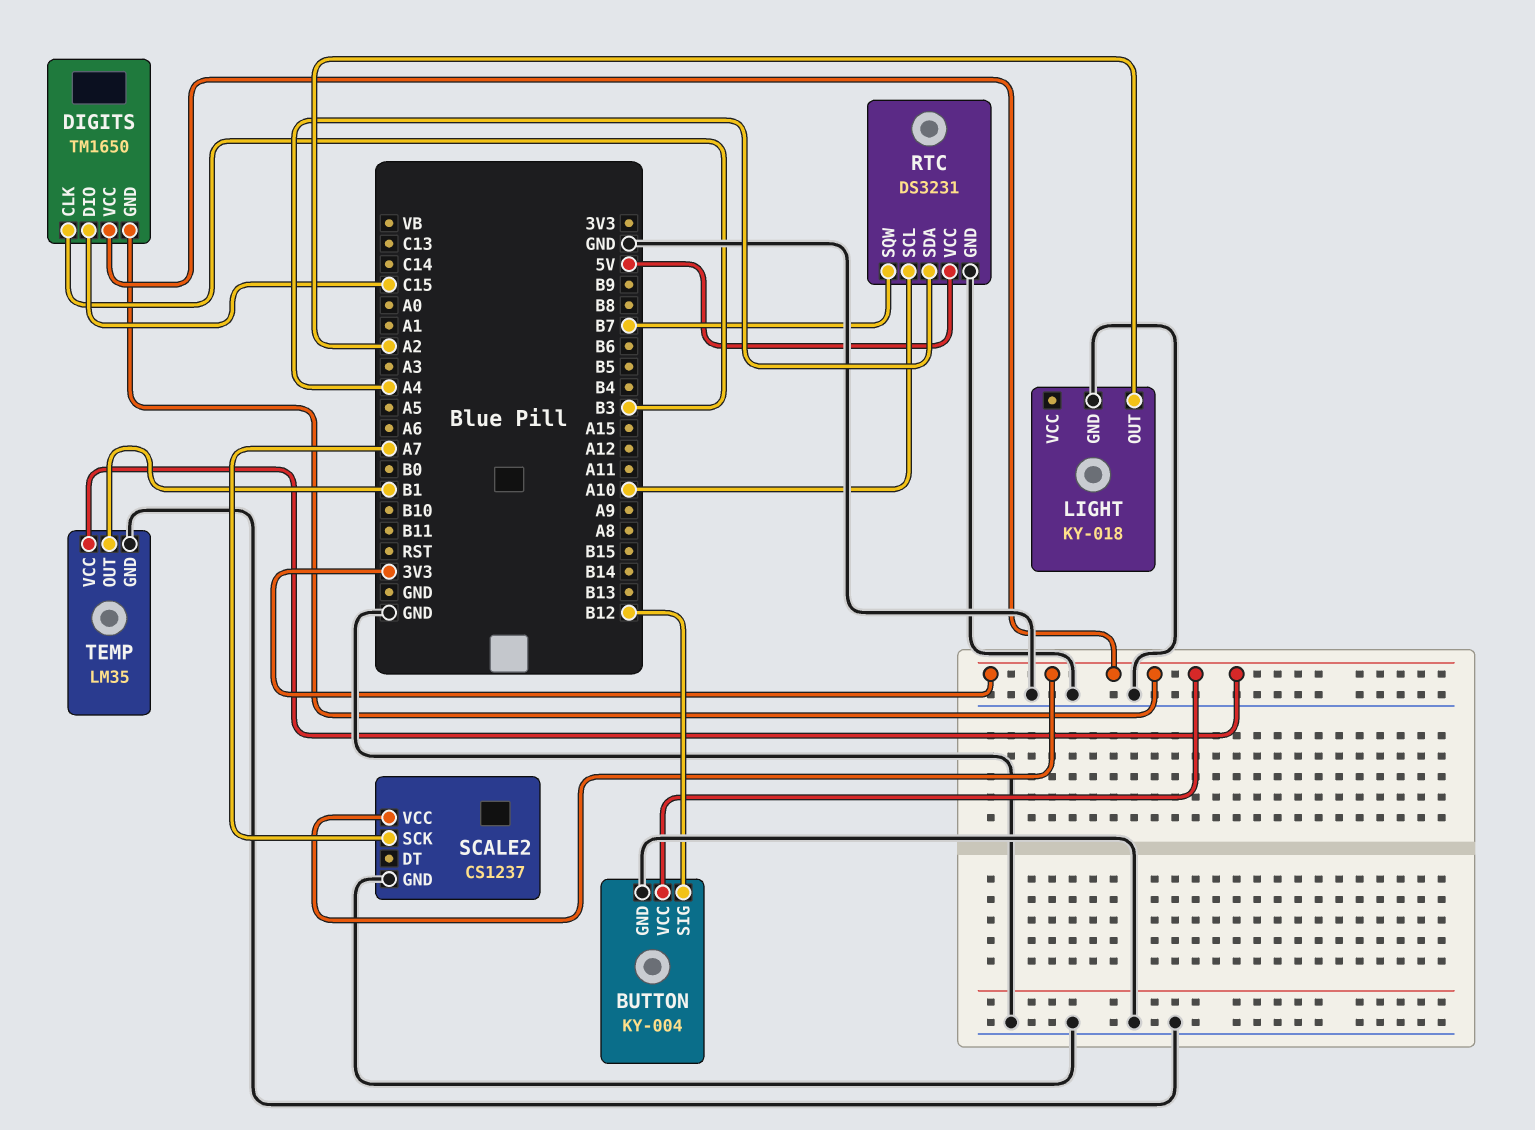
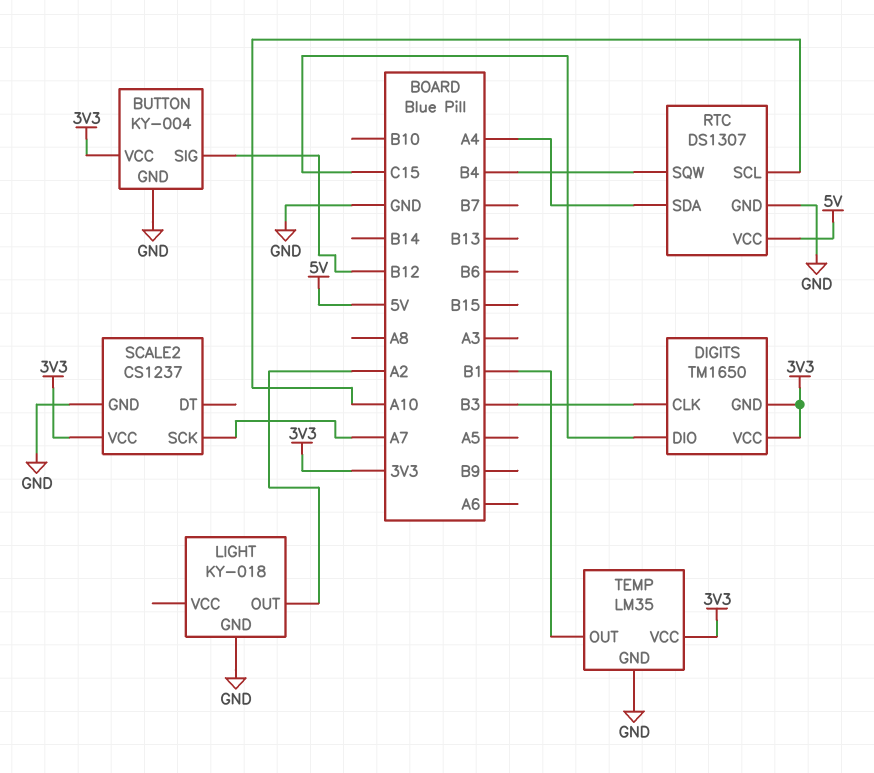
RTC: DS3231 -> DS1307
RTC pin SQW: B7 -> B4

